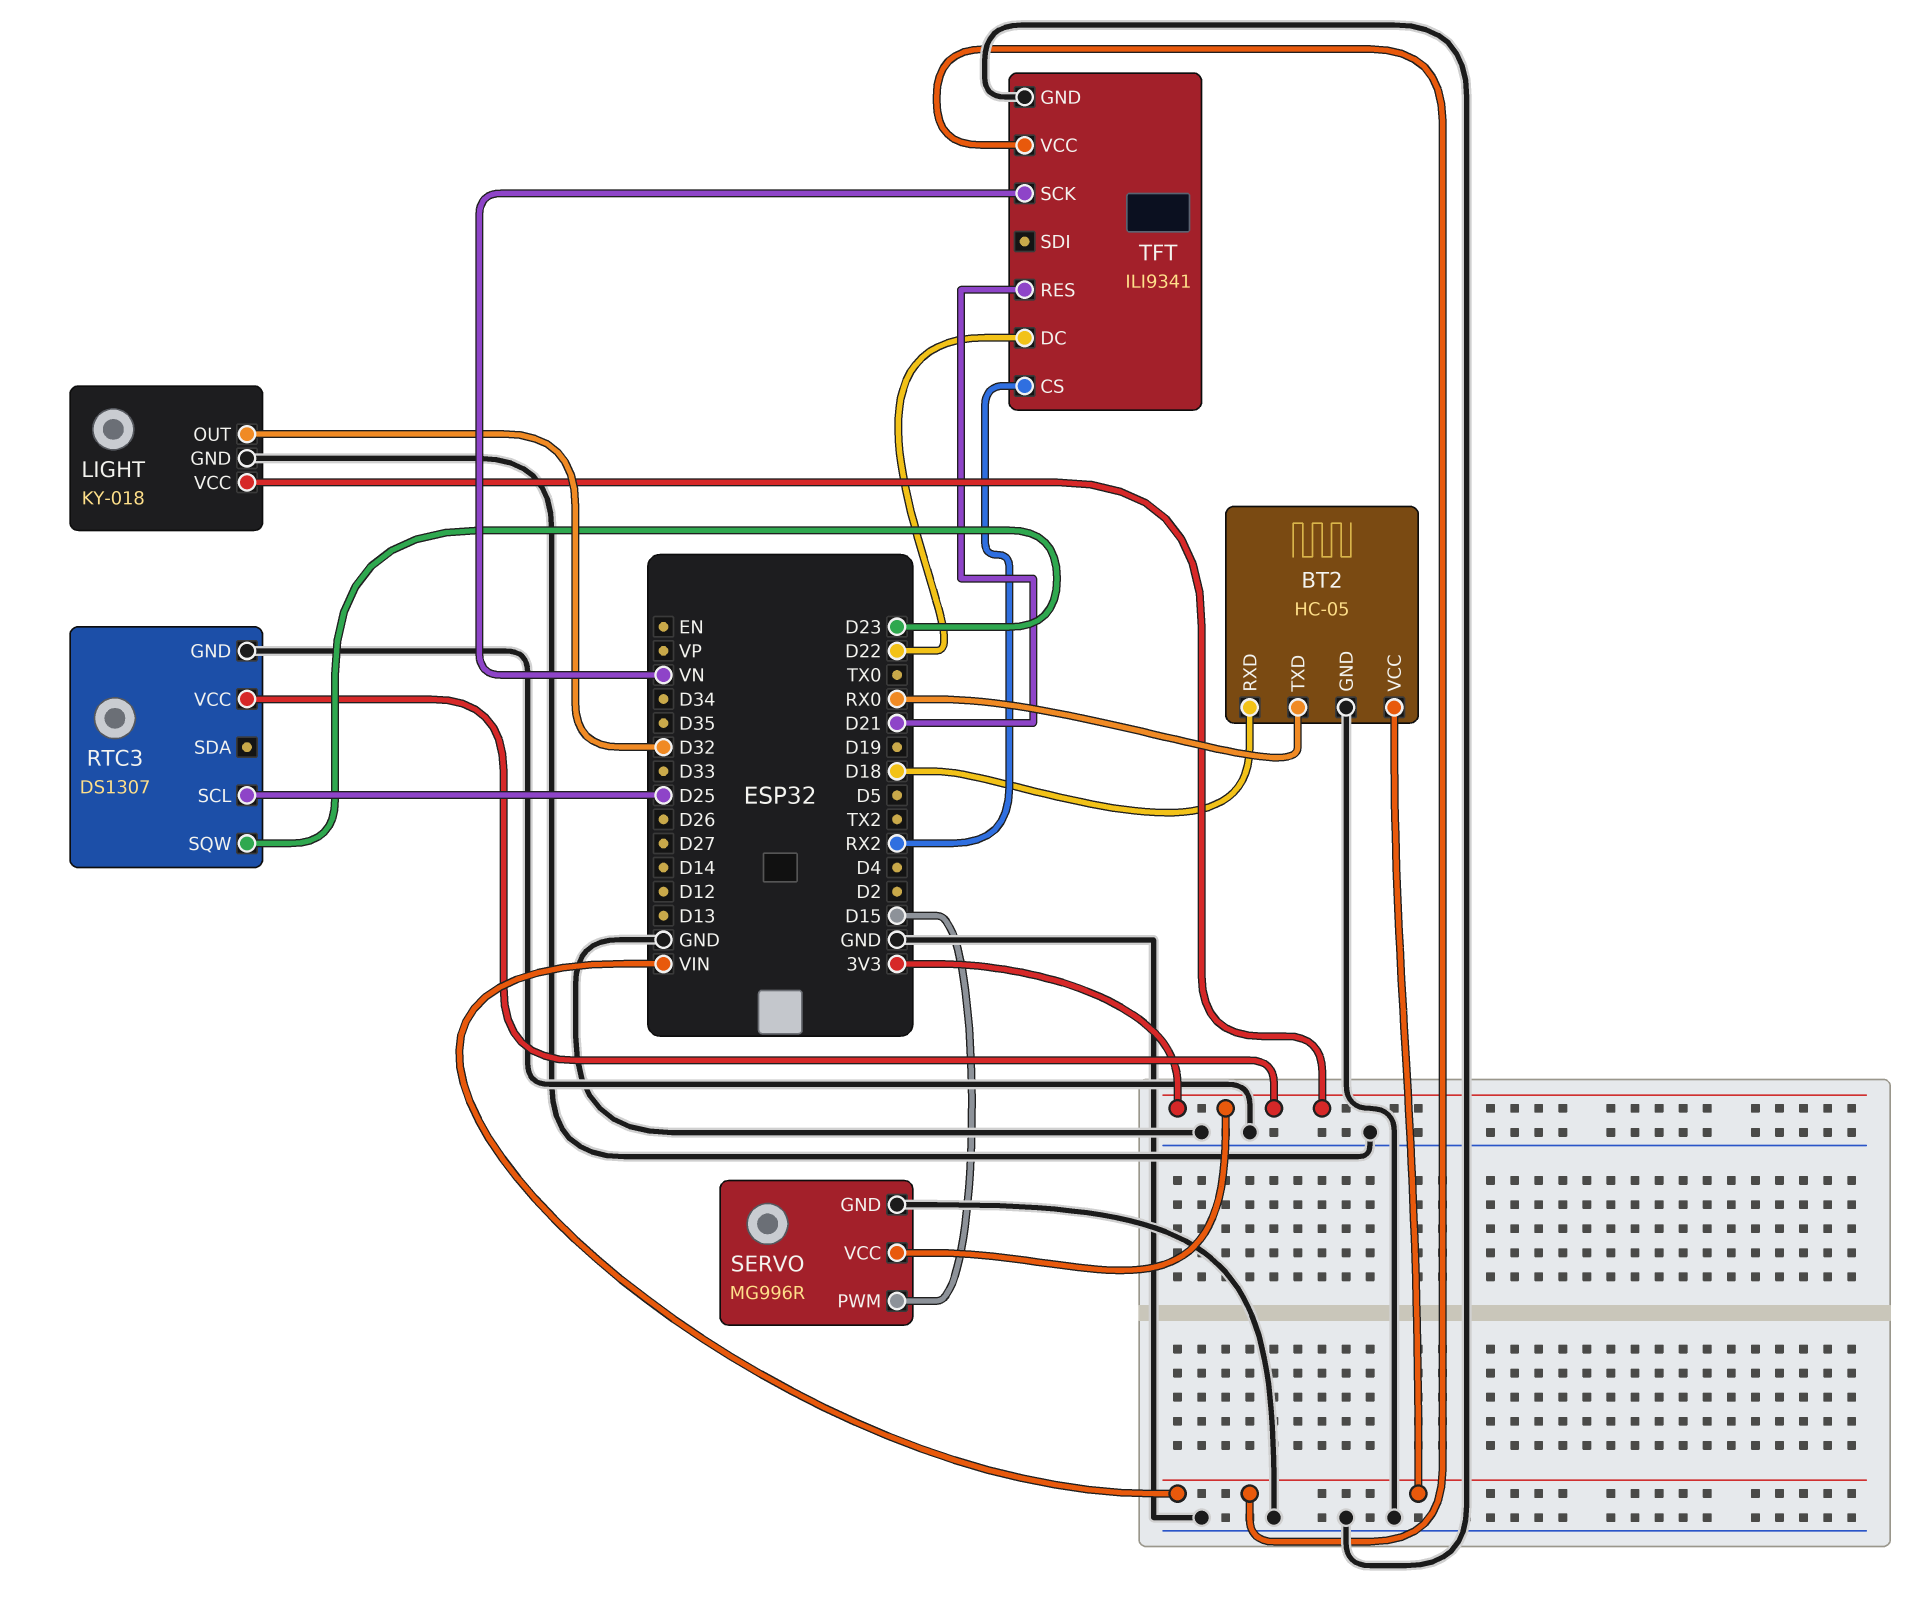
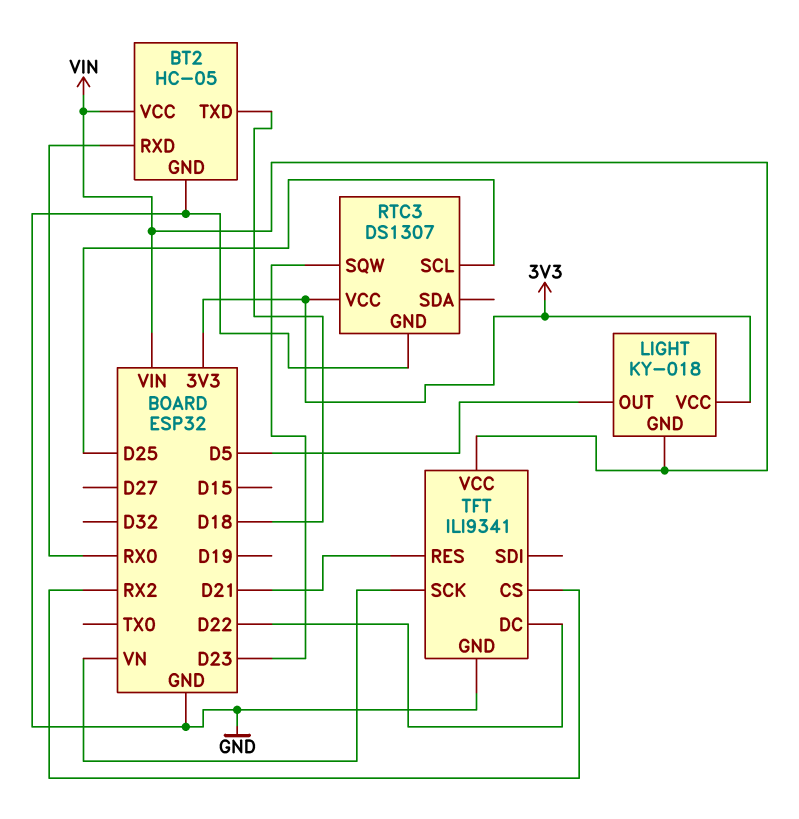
BT2 pin RXD: D18 -> RX0
BT2 pin TXD: RX0 -> D18
LIGHT pin GND: GND -> VIN
LIGHT pin OUT: D32 -> D5
SERVO: MG996R -> none
SERVO pin GND: GND -> none
SERVO pin PWM: D15 -> none
SERVO pin VCC: 3V3 -> none

